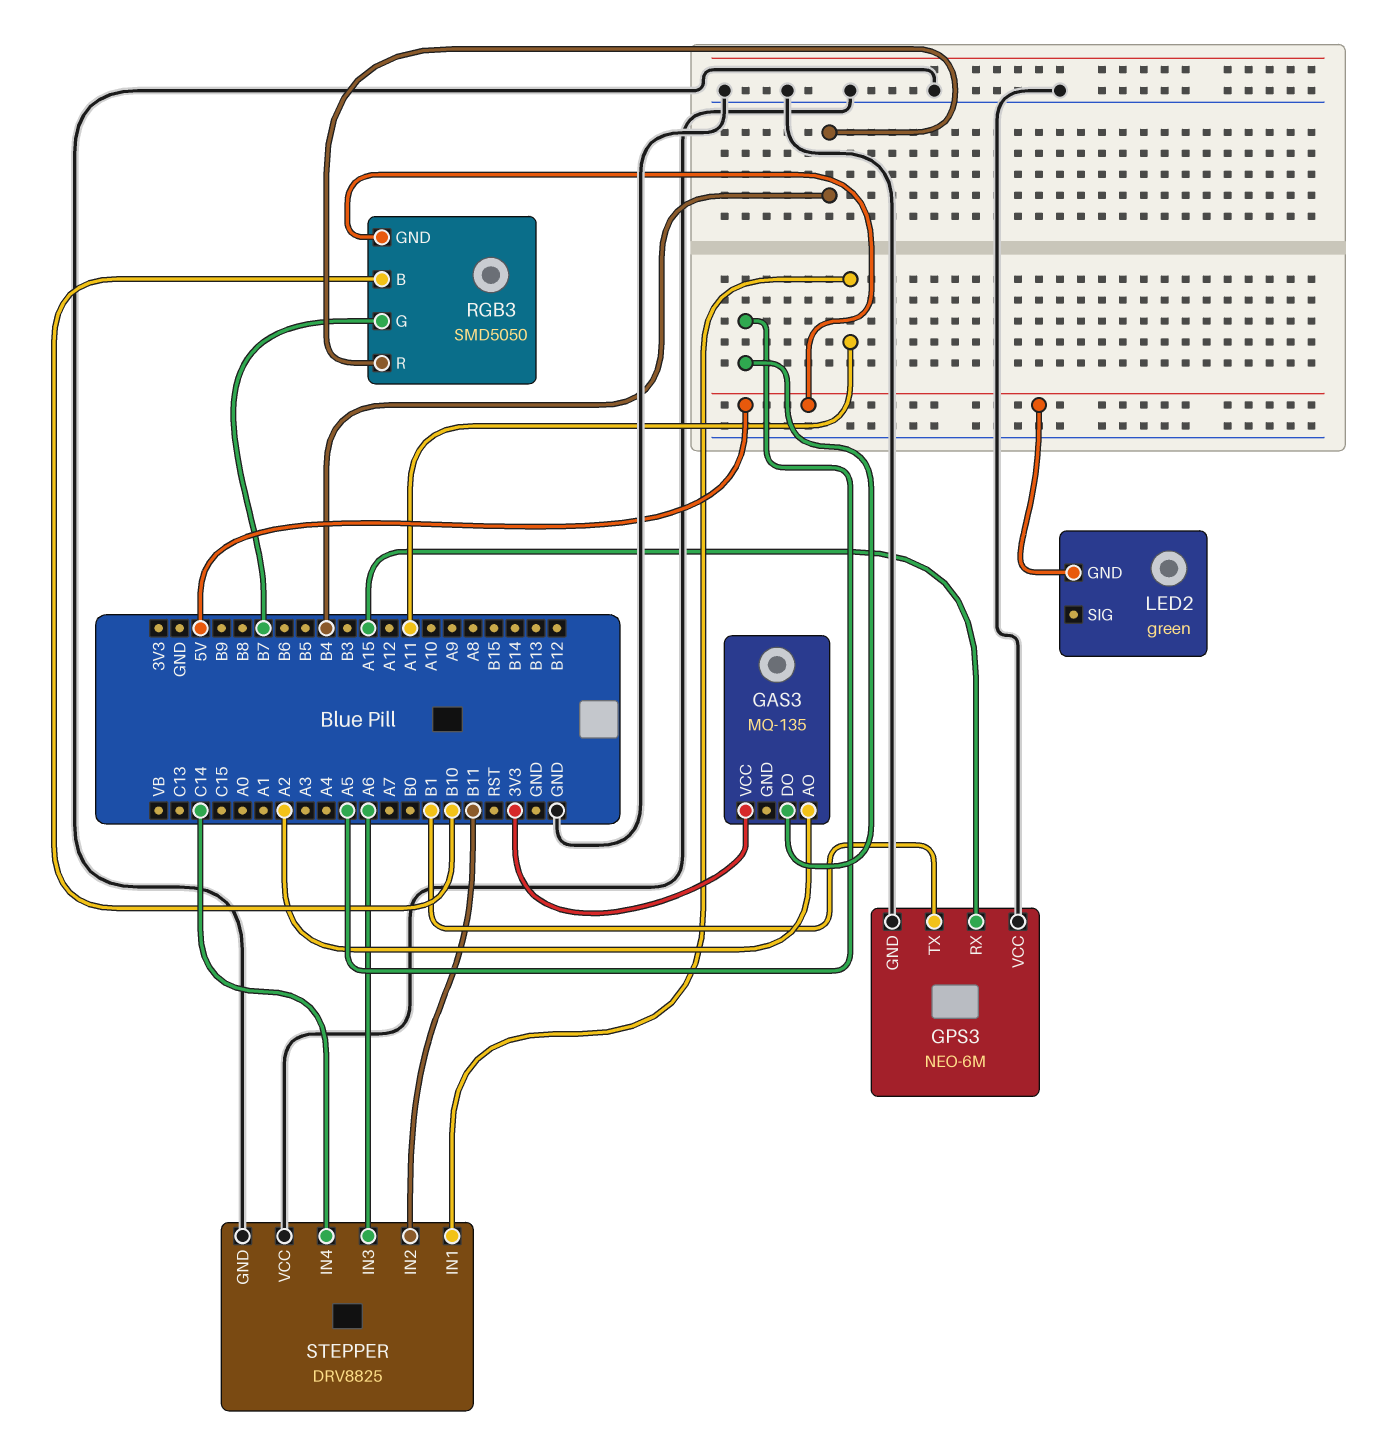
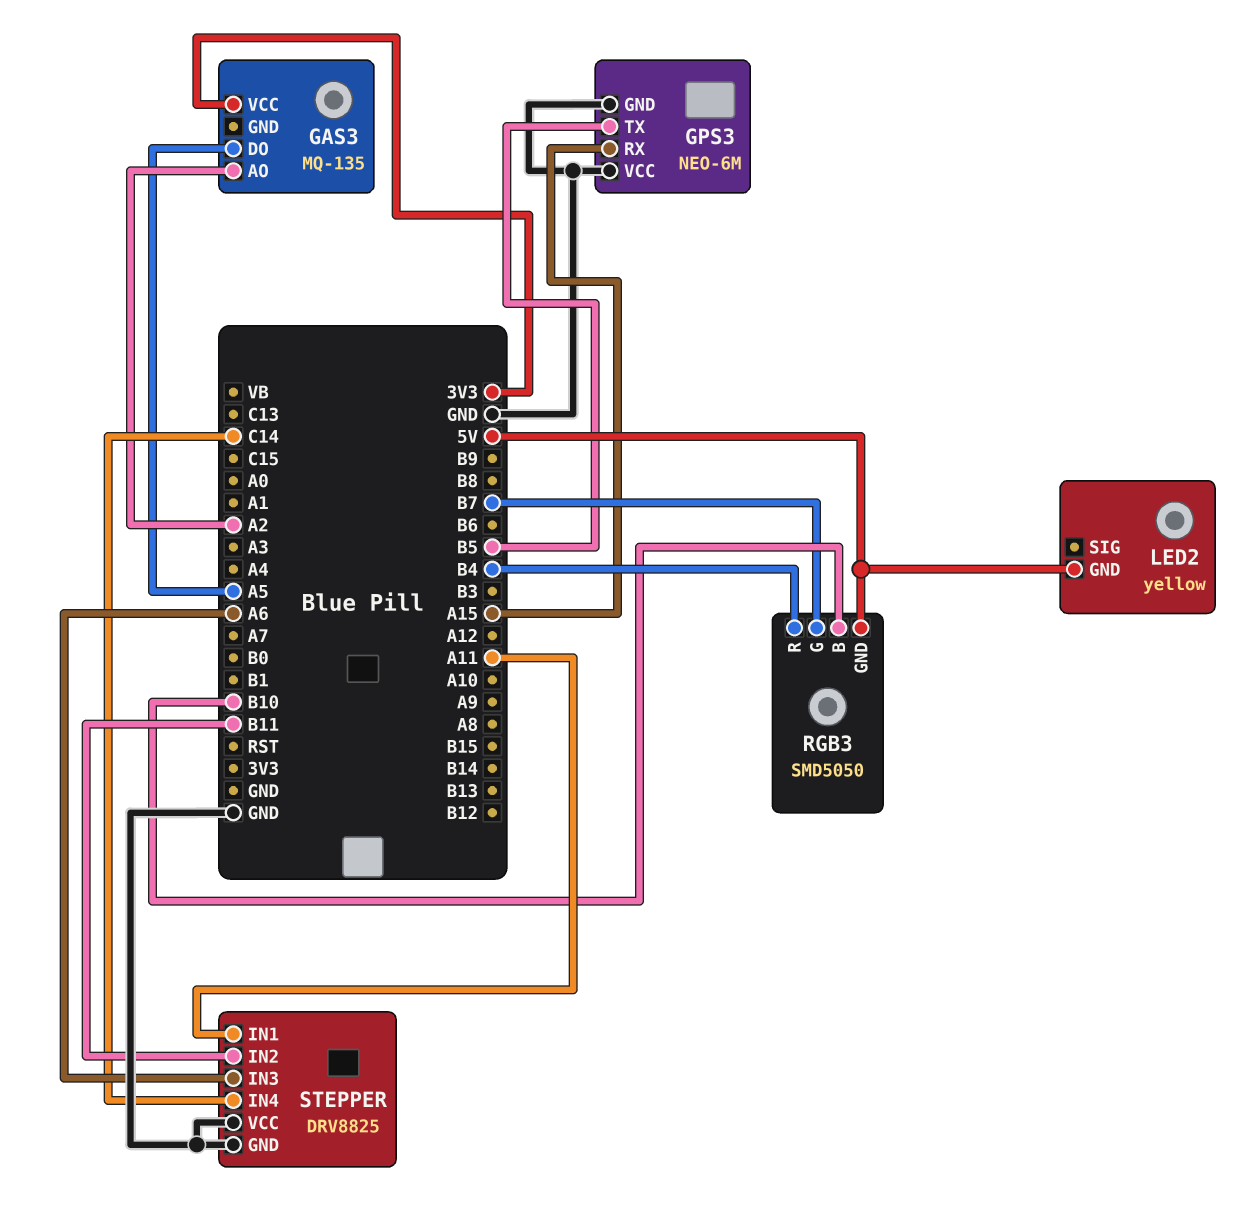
GPS3 pin TX: B1 -> B5
LED2: green -> yellow

